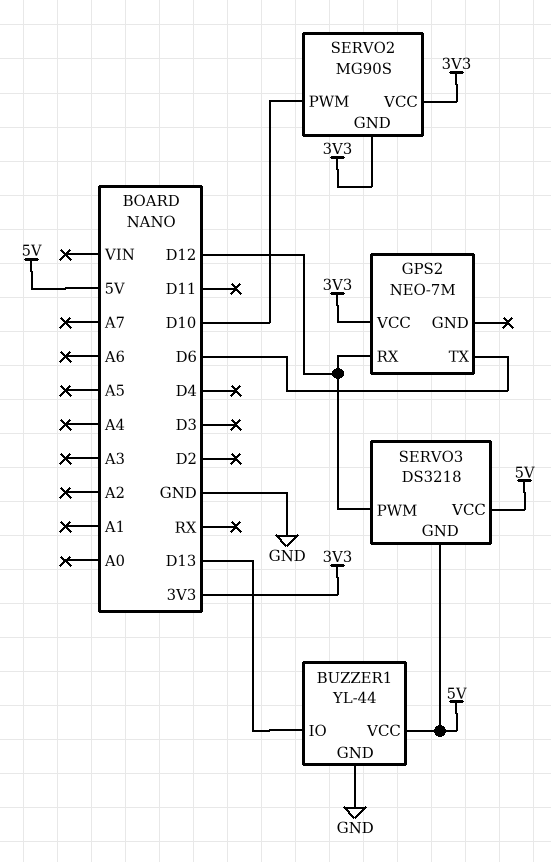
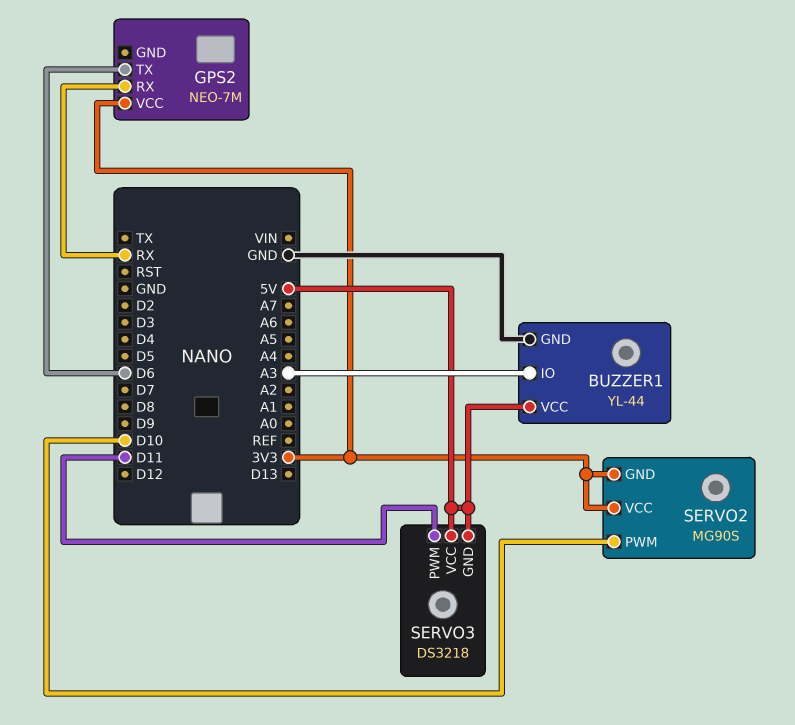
BUZZER1 pin IO: D13 -> A3
GPS2 pin RX: D12 -> RX
SERVO3 pin PWM: D12 -> D11

